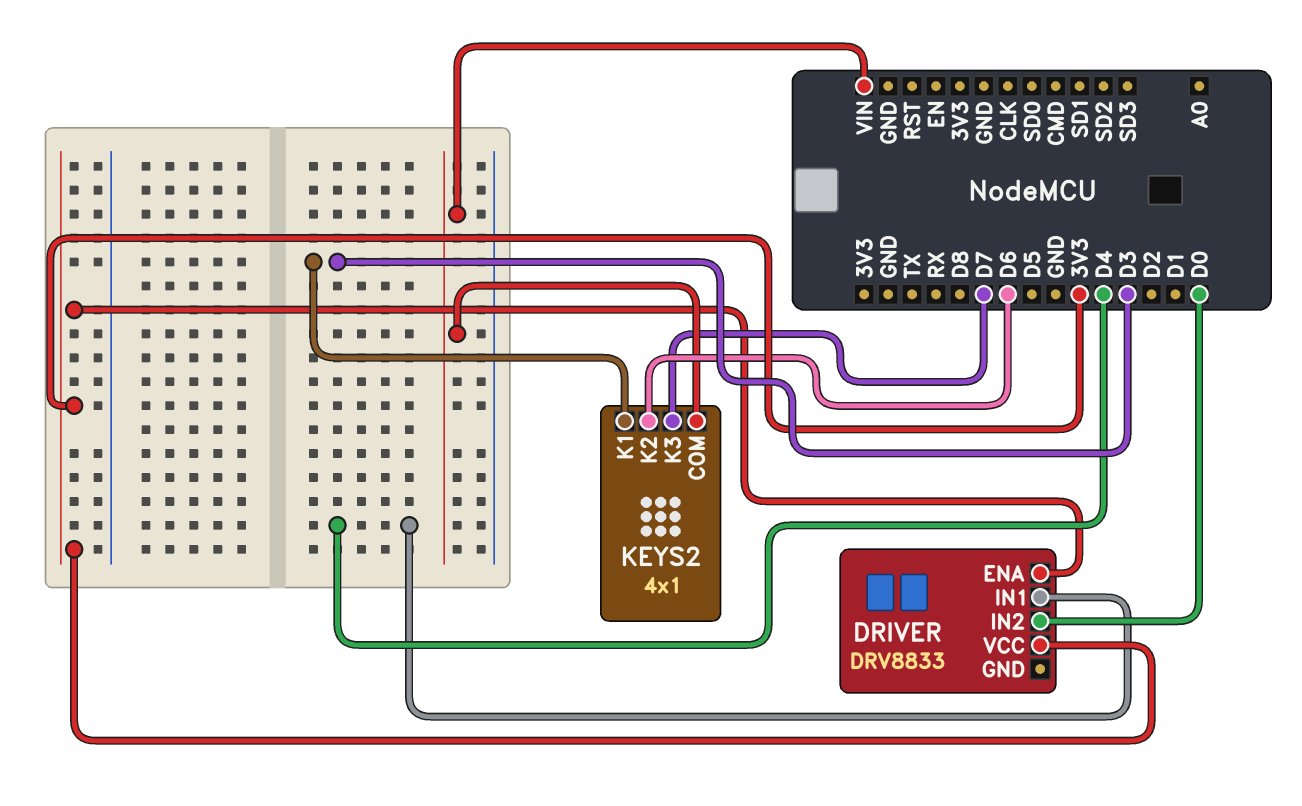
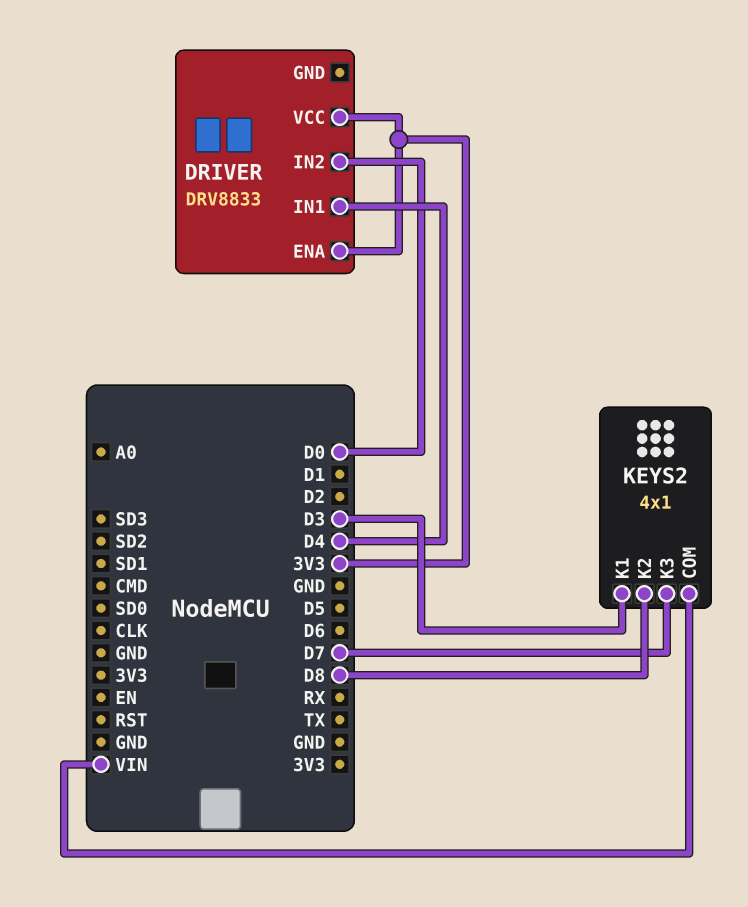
KEYS2 pin K2: D6 -> D8

